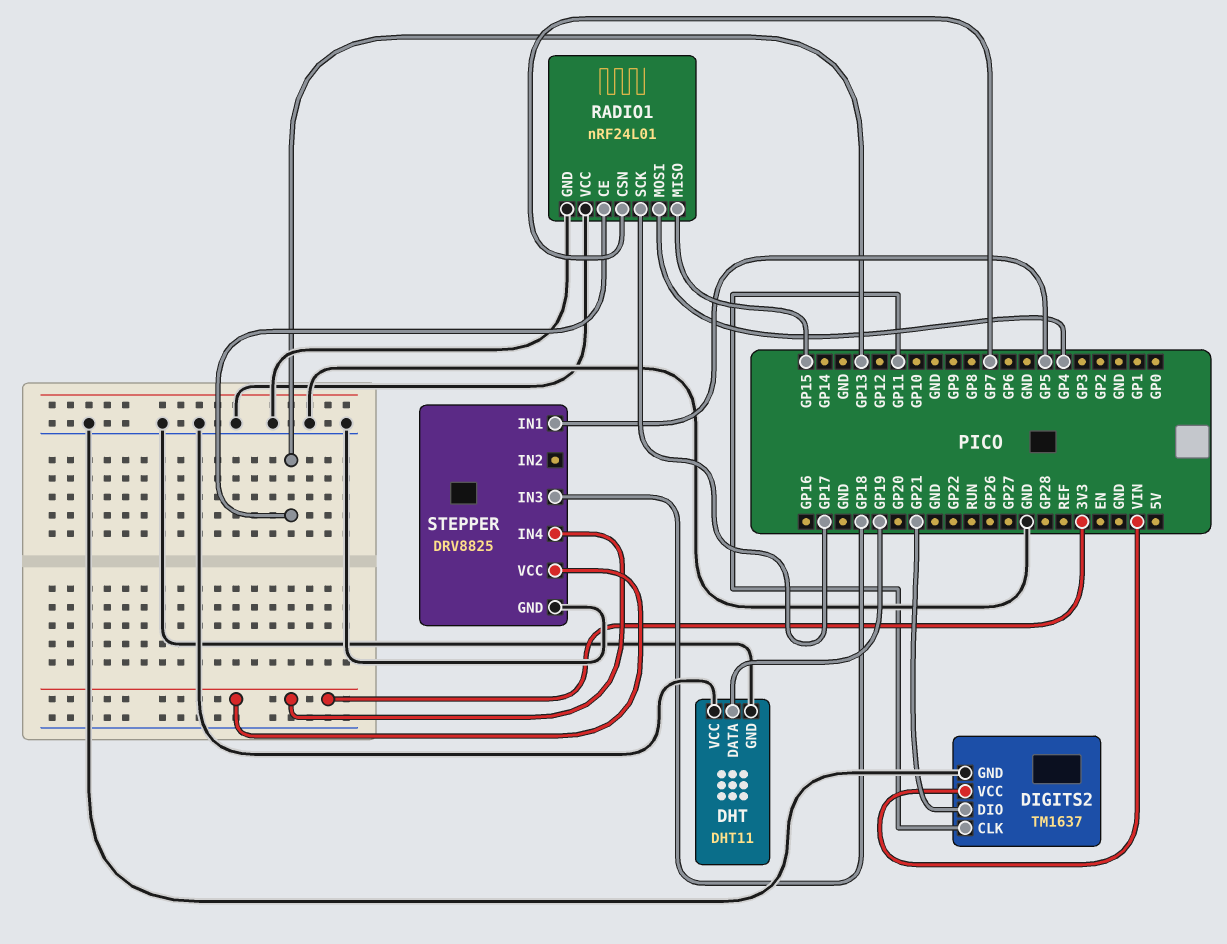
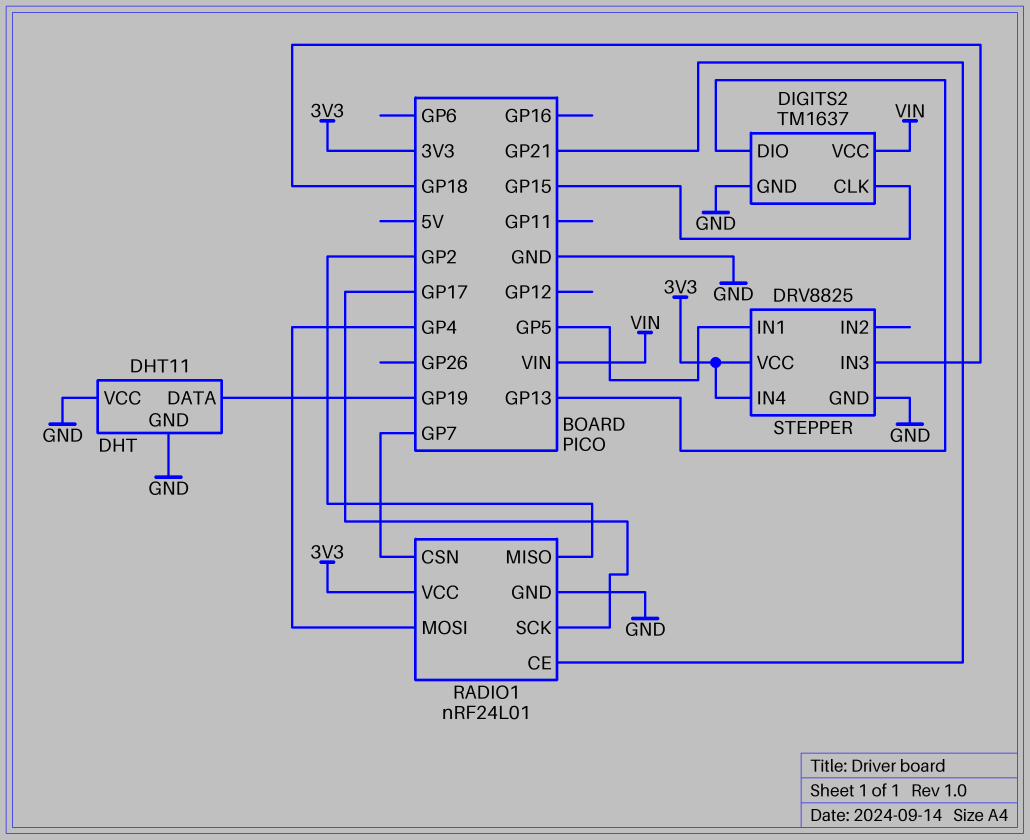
DIGITS2 pin CLK: GP11 -> GP15
DIGITS2 pin DIO: GP21 -> GP13
RADIO1 pin CE: GP13 -> GP21
RADIO1 pin MISO: GP15 -> GP2
RADIO1 pin VCC: GND -> 3V3

